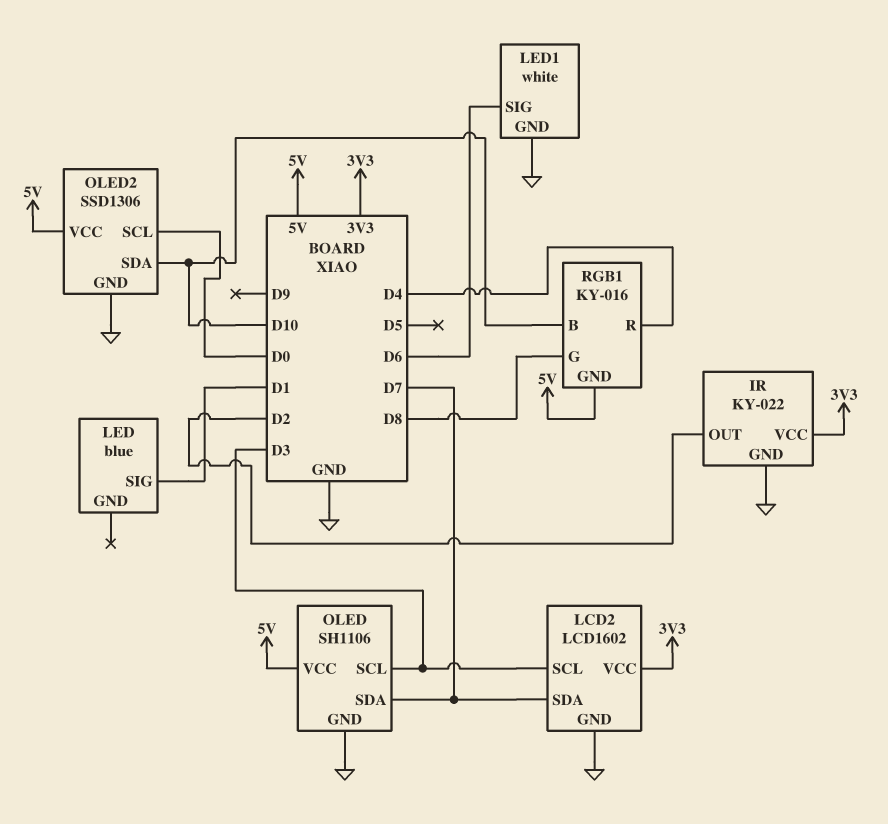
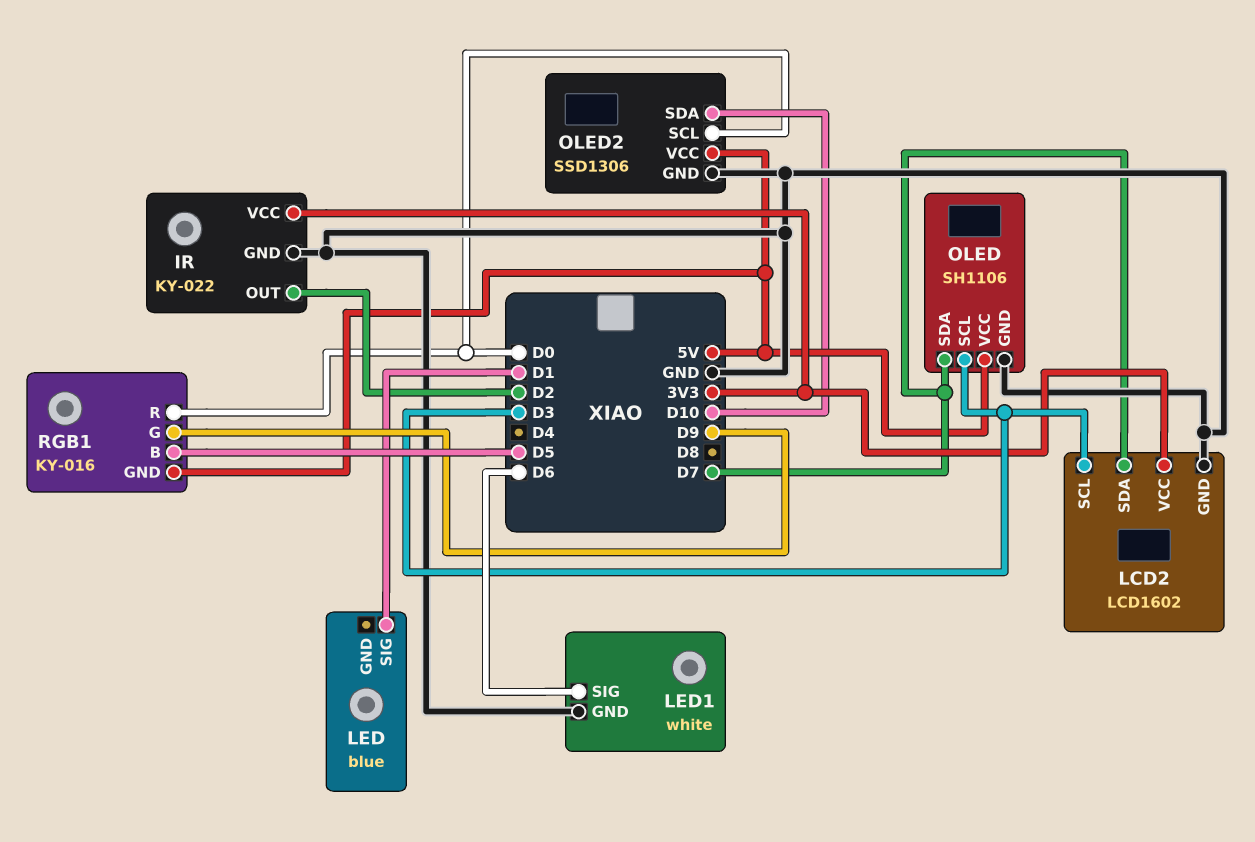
RGB1 pin B: D10 -> D5
RGB1 pin G: D8 -> D9
RGB1 pin R: D4 -> D0

